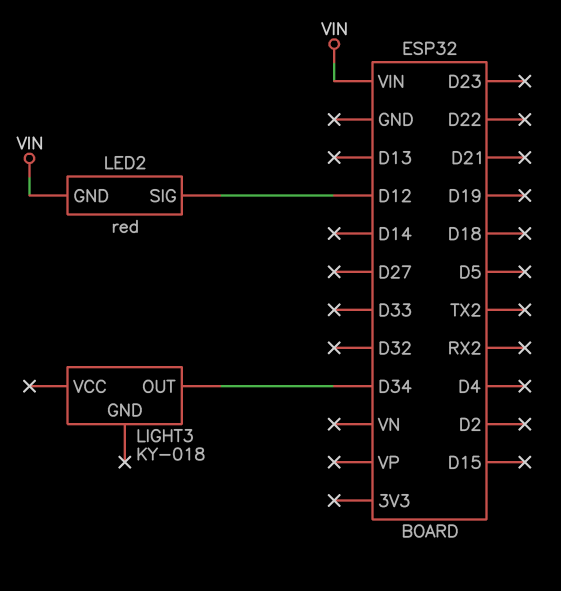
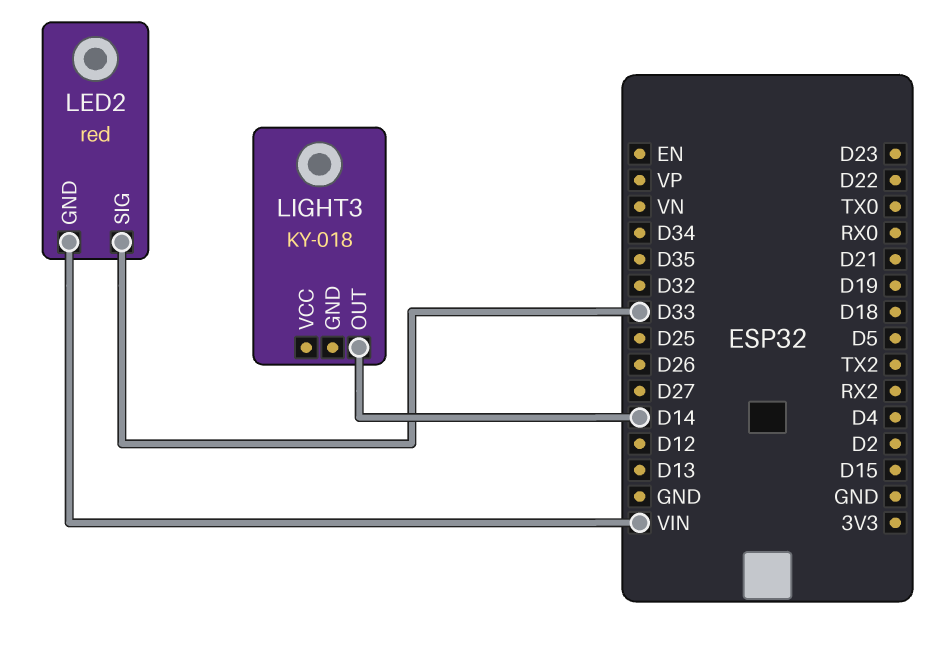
LED2 pin SIG: D12 -> D33
LIGHT3 pin OUT: D34 -> D14

